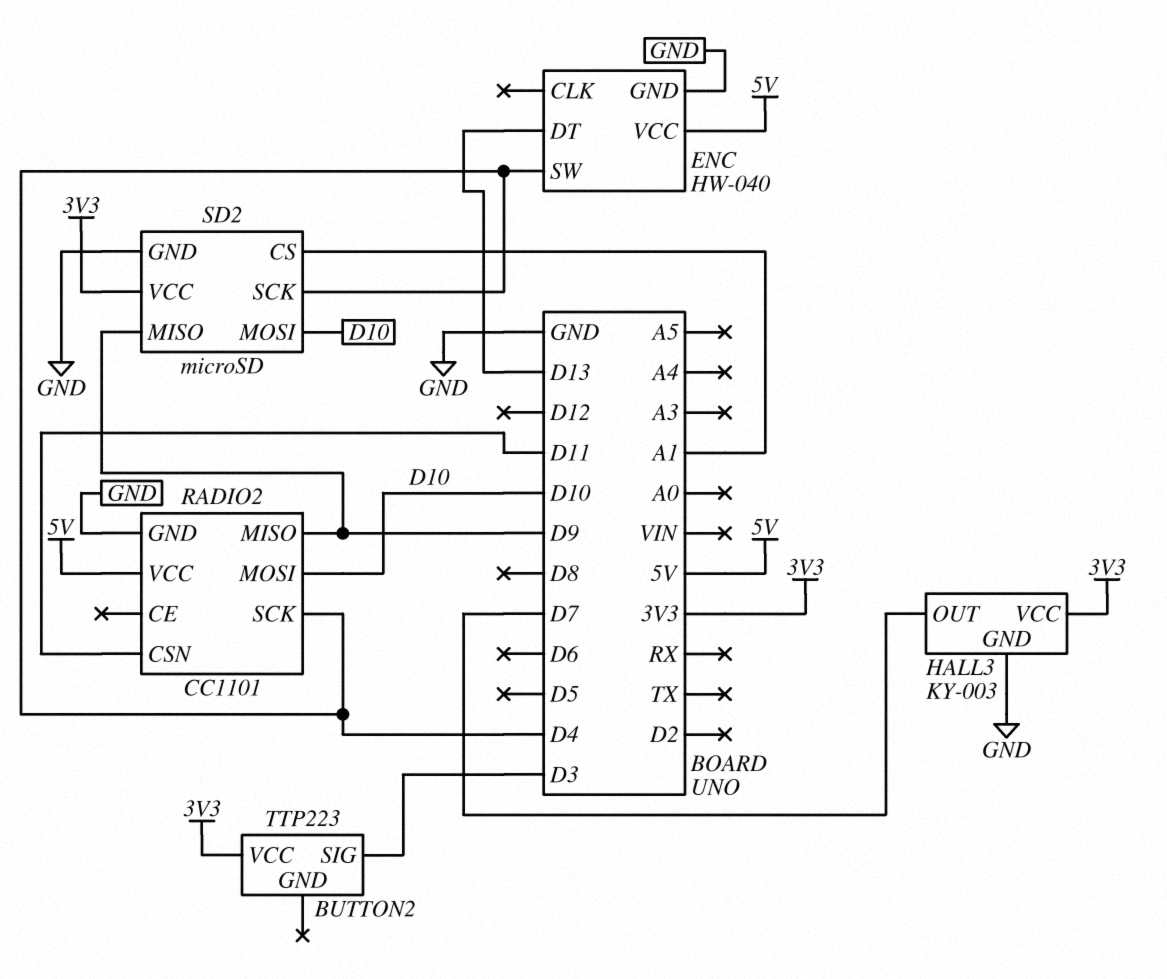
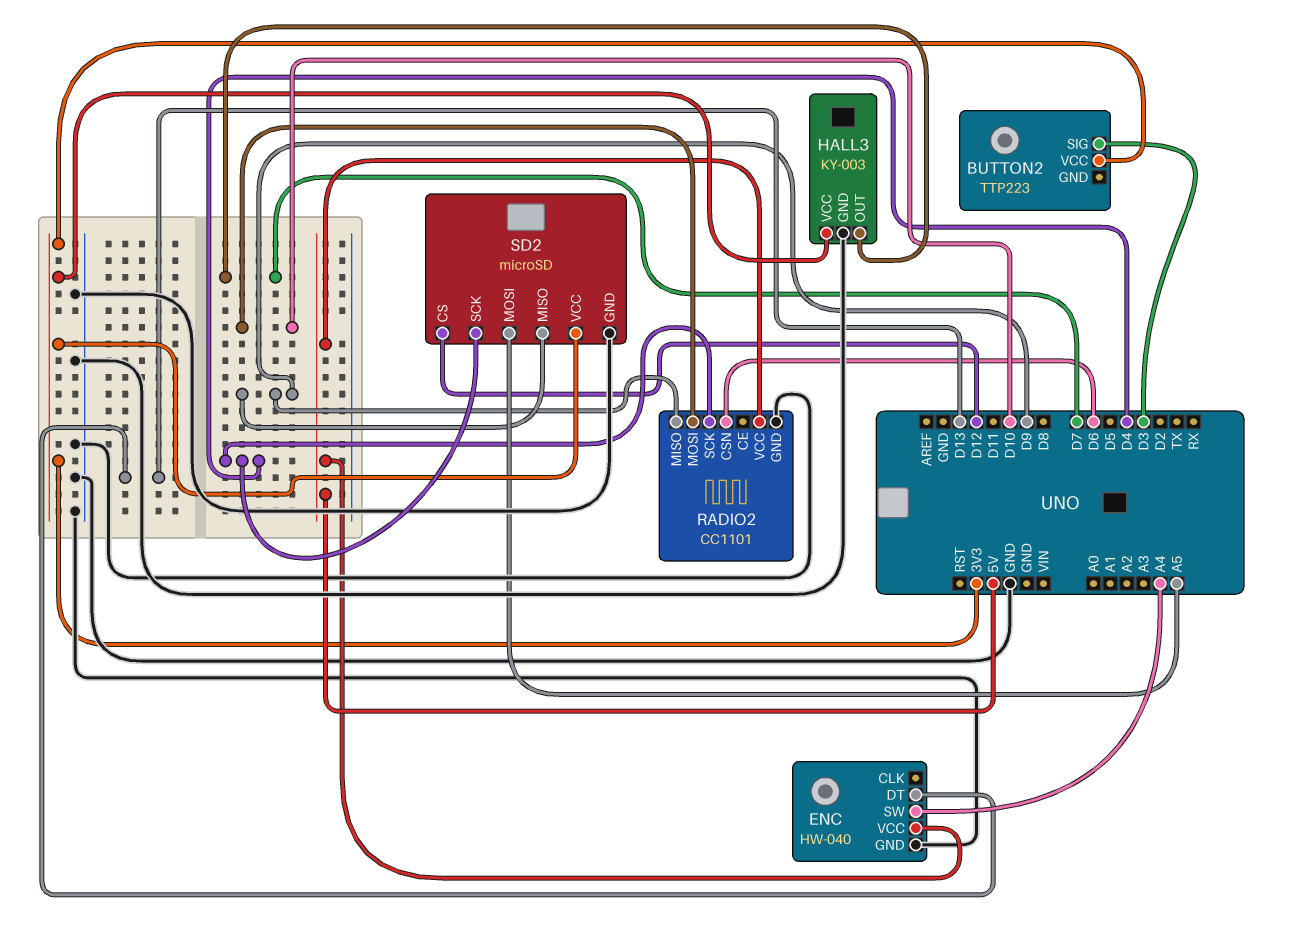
ENC pin SW: D4 -> A4
RADIO2 pin CSN: D11 -> D6
SD2 pin CS: A1 -> D12
SD2 pin MOSI: D10 -> A5

